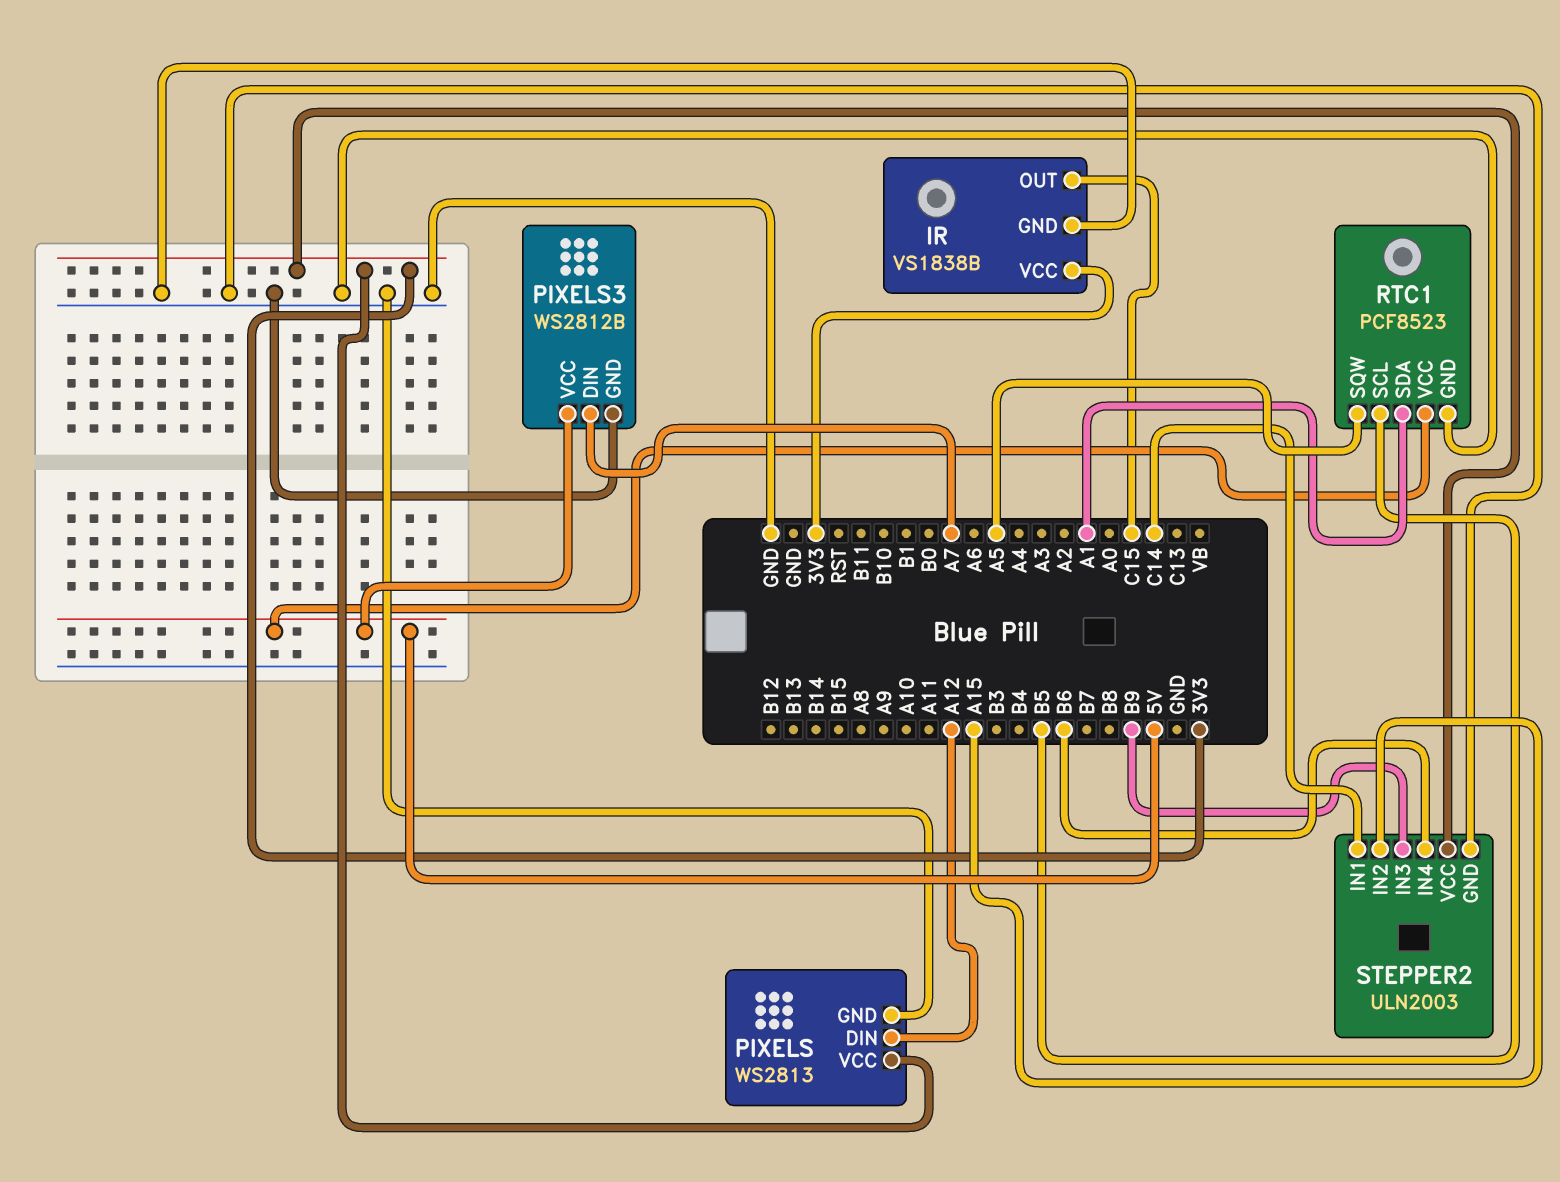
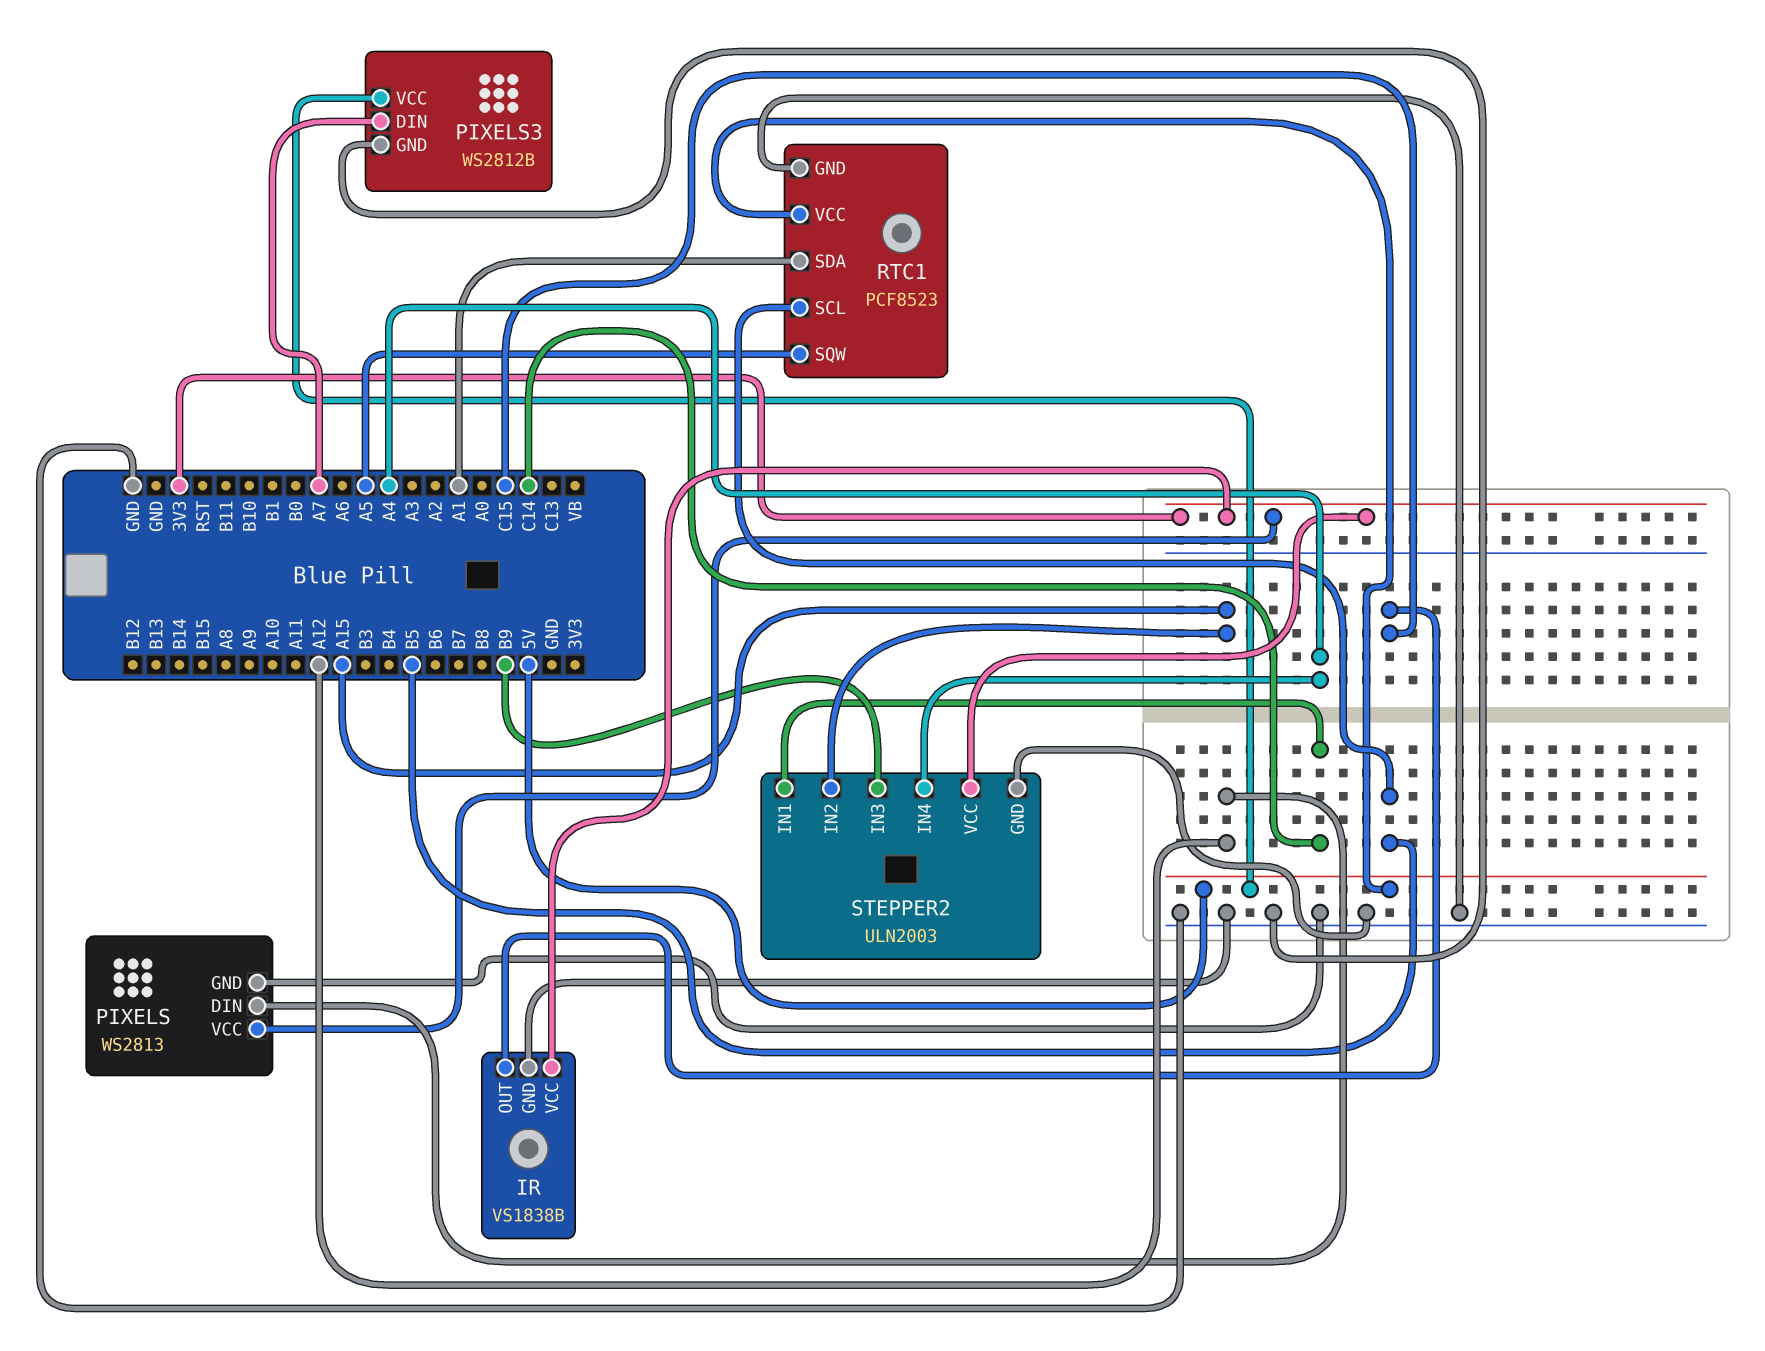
STEPPER2 pin IN4: B6 -> A4

